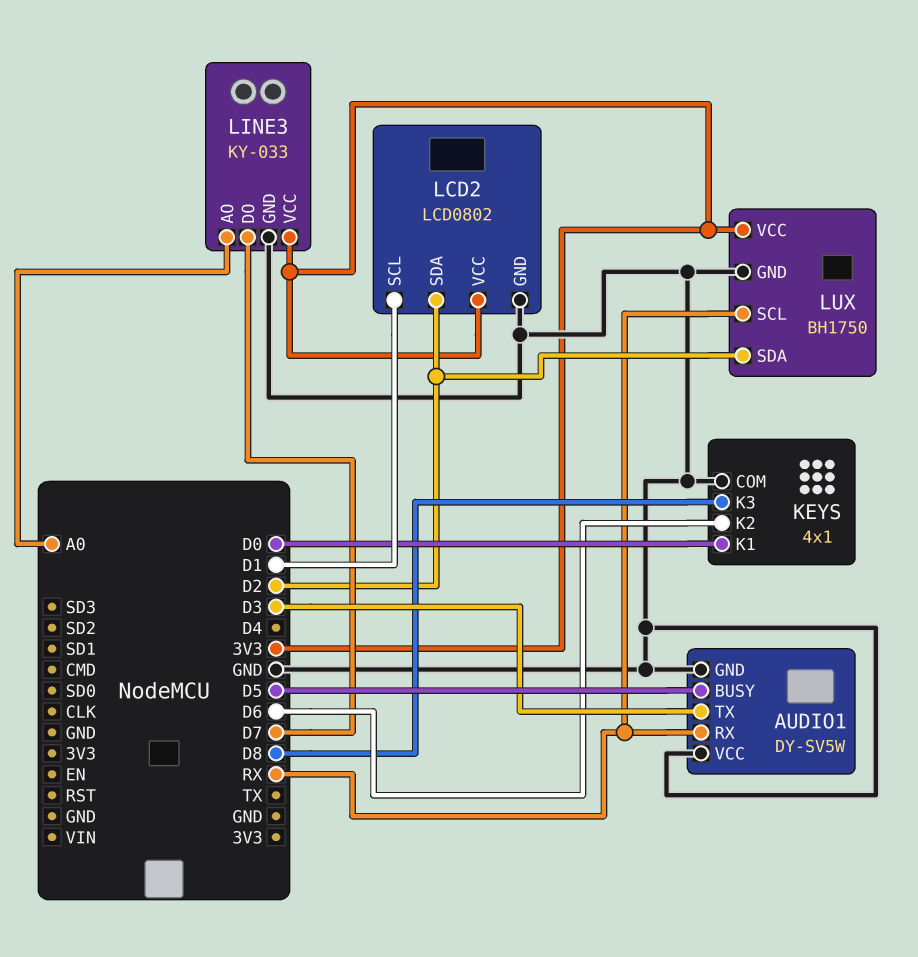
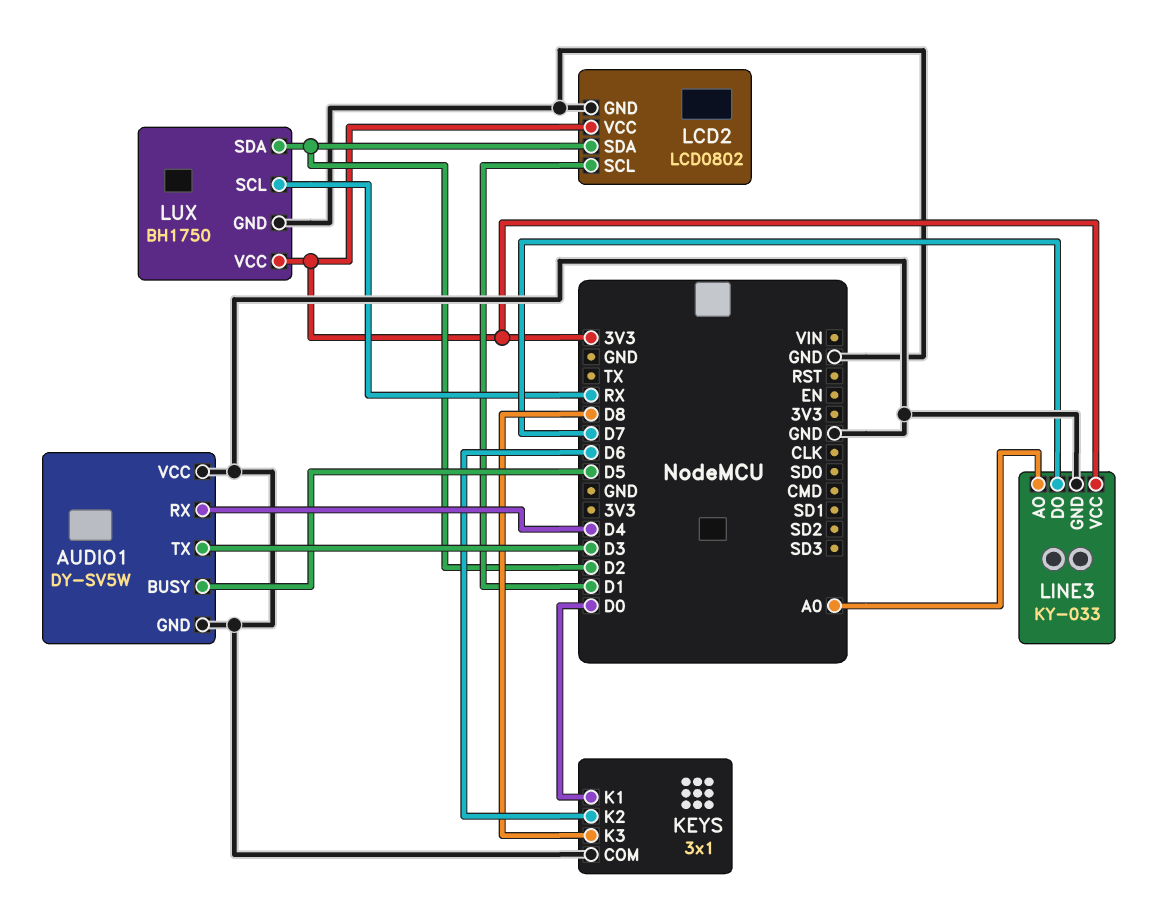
AUDIO1 pin RX: RX -> D4
KEYS: 4x1 -> 3x1

